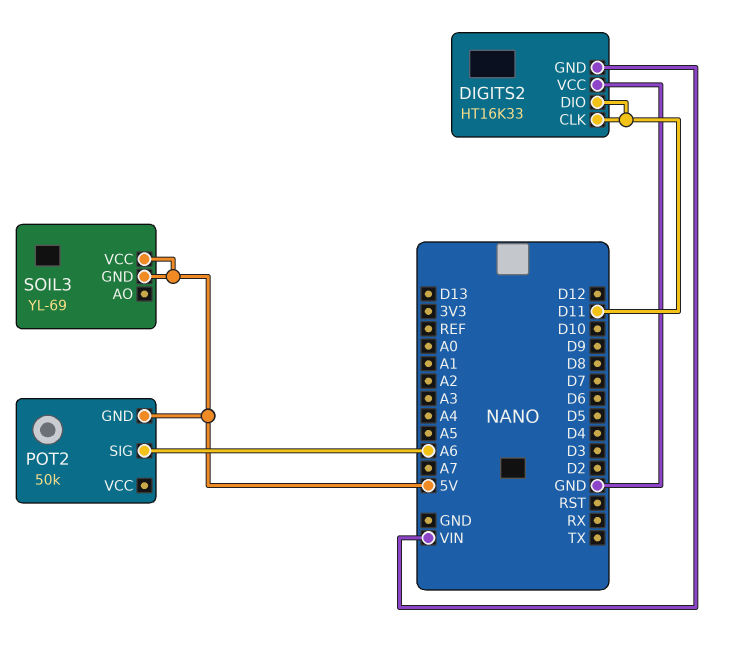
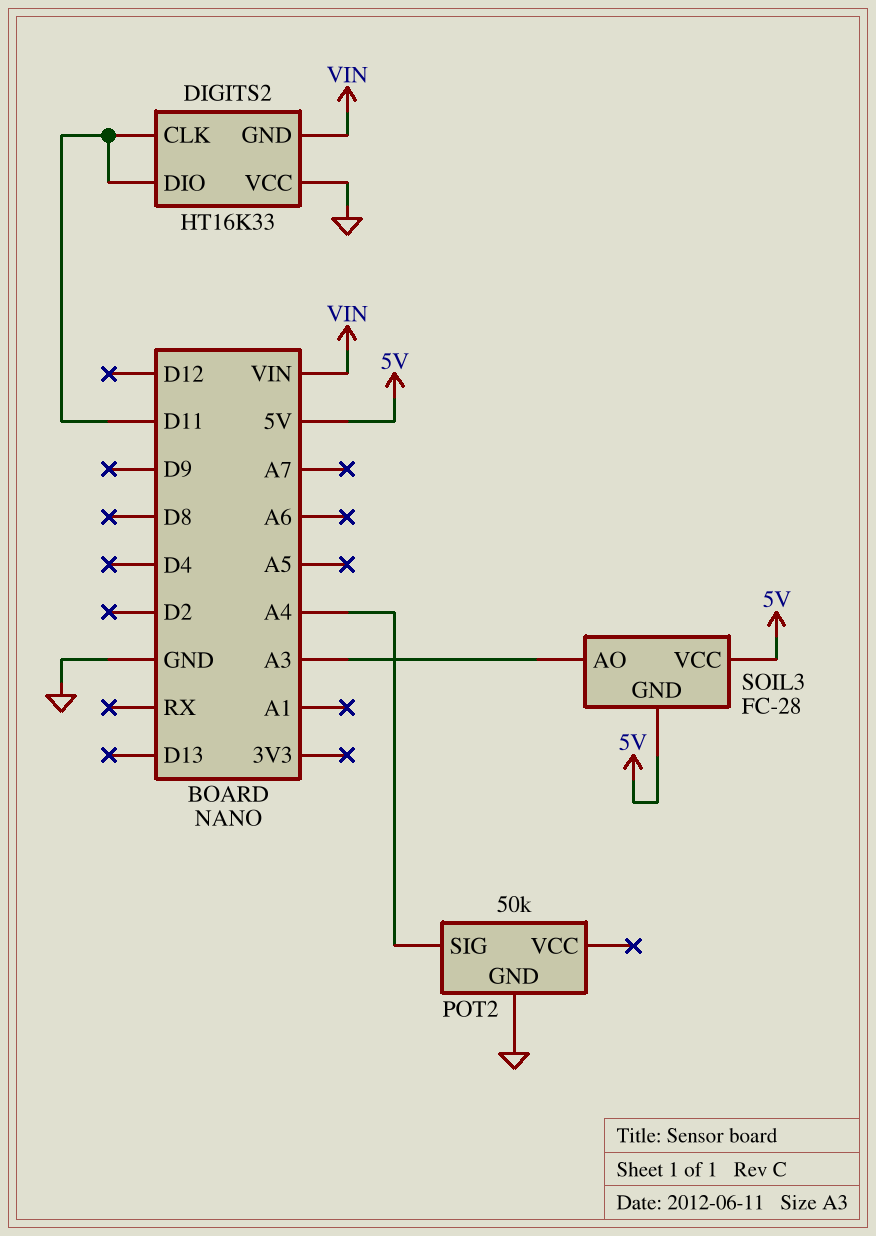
POT2 pin GND: 5V -> GND
POT2 pin SIG: A6 -> A4
SOIL3: YL-69 -> FC-28
SOIL3 pin AO: none -> A3

